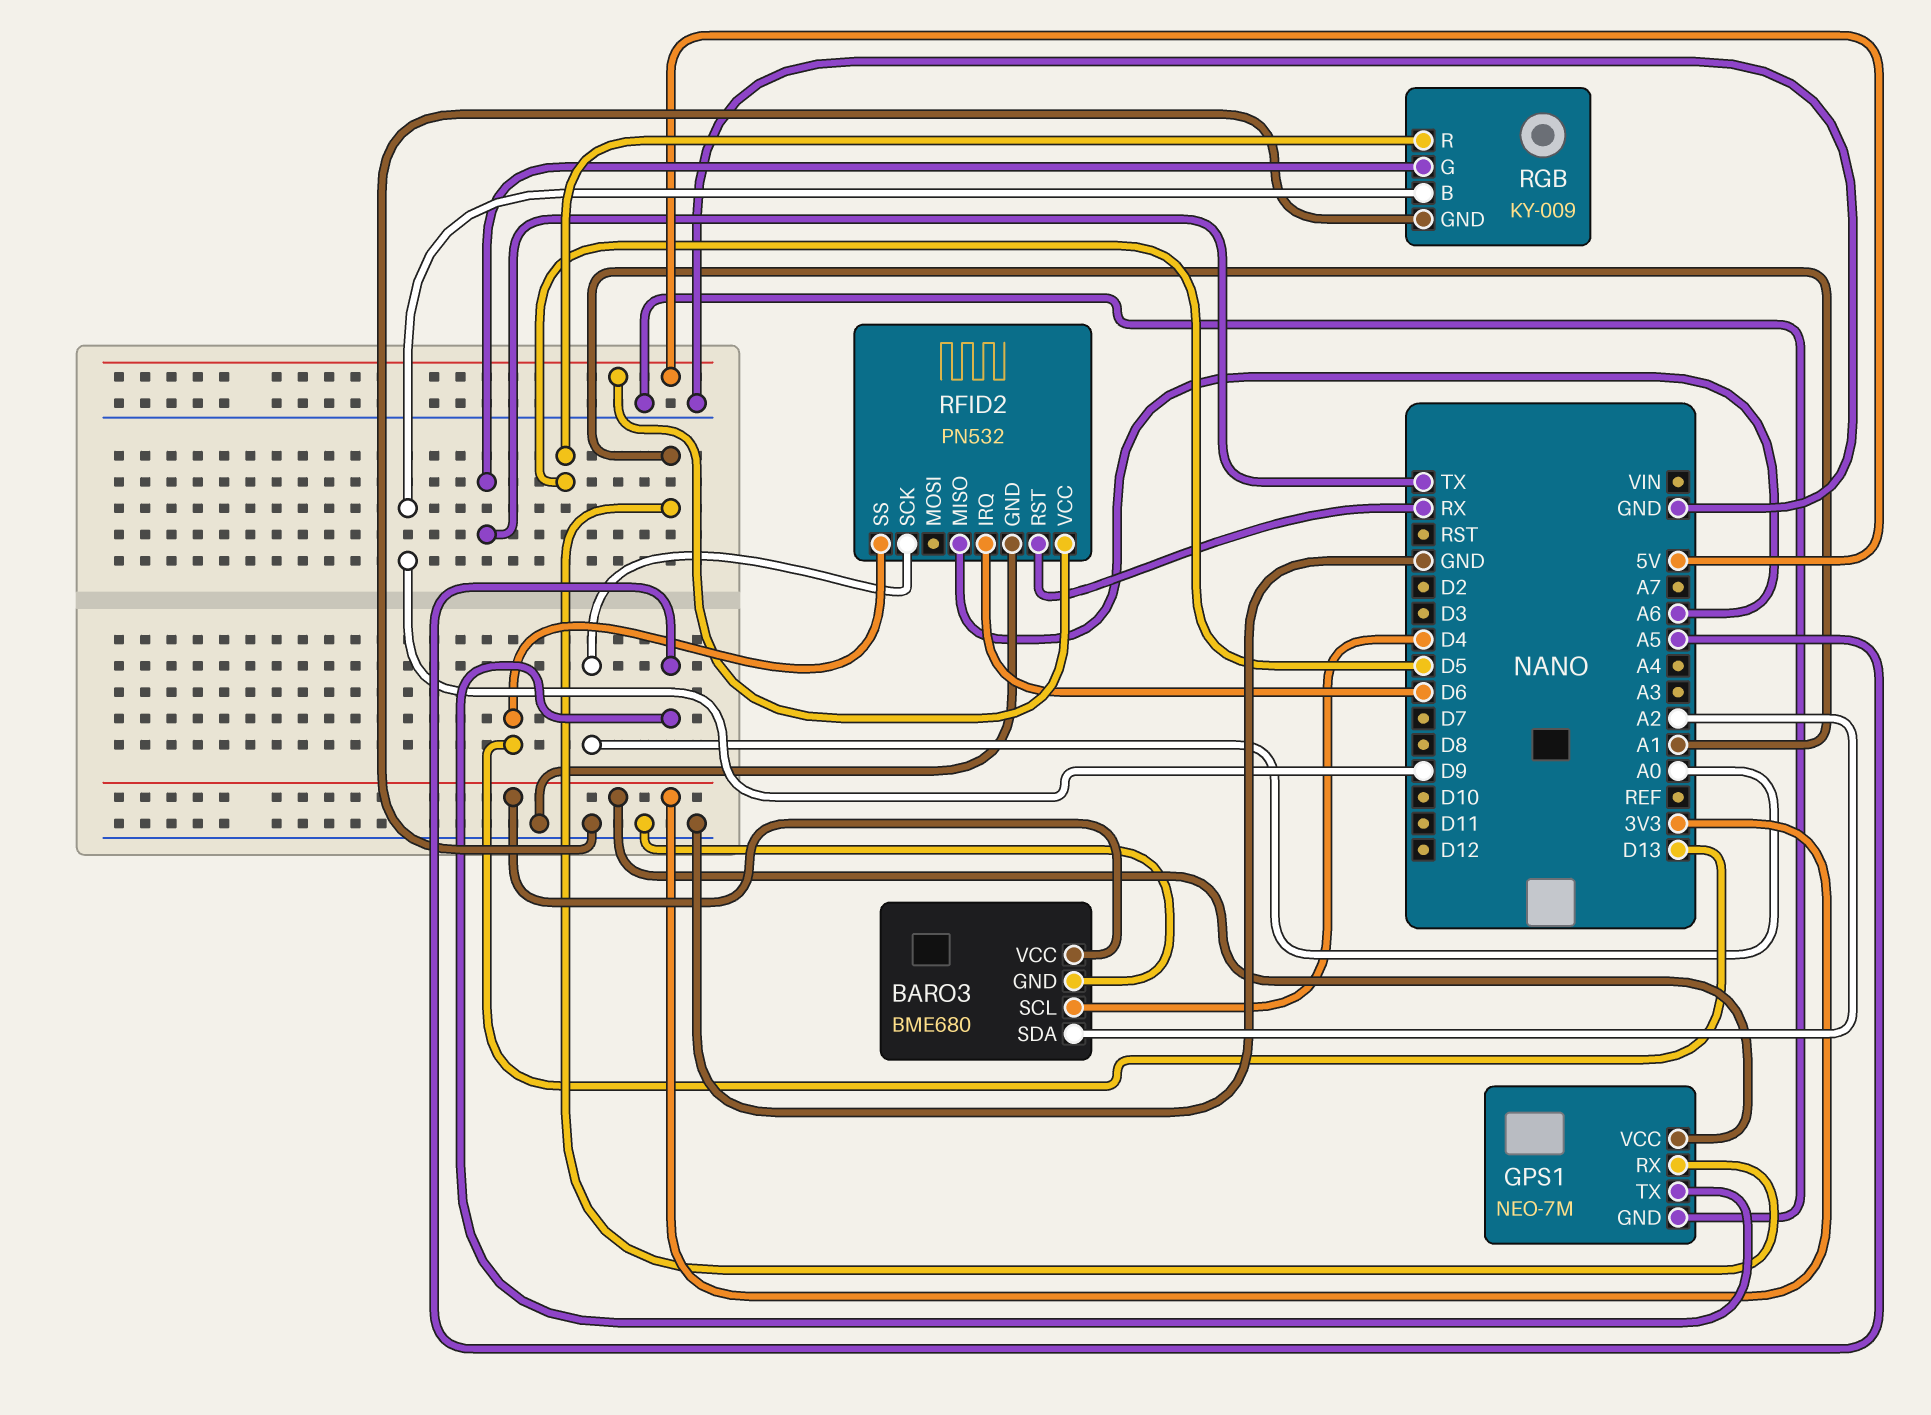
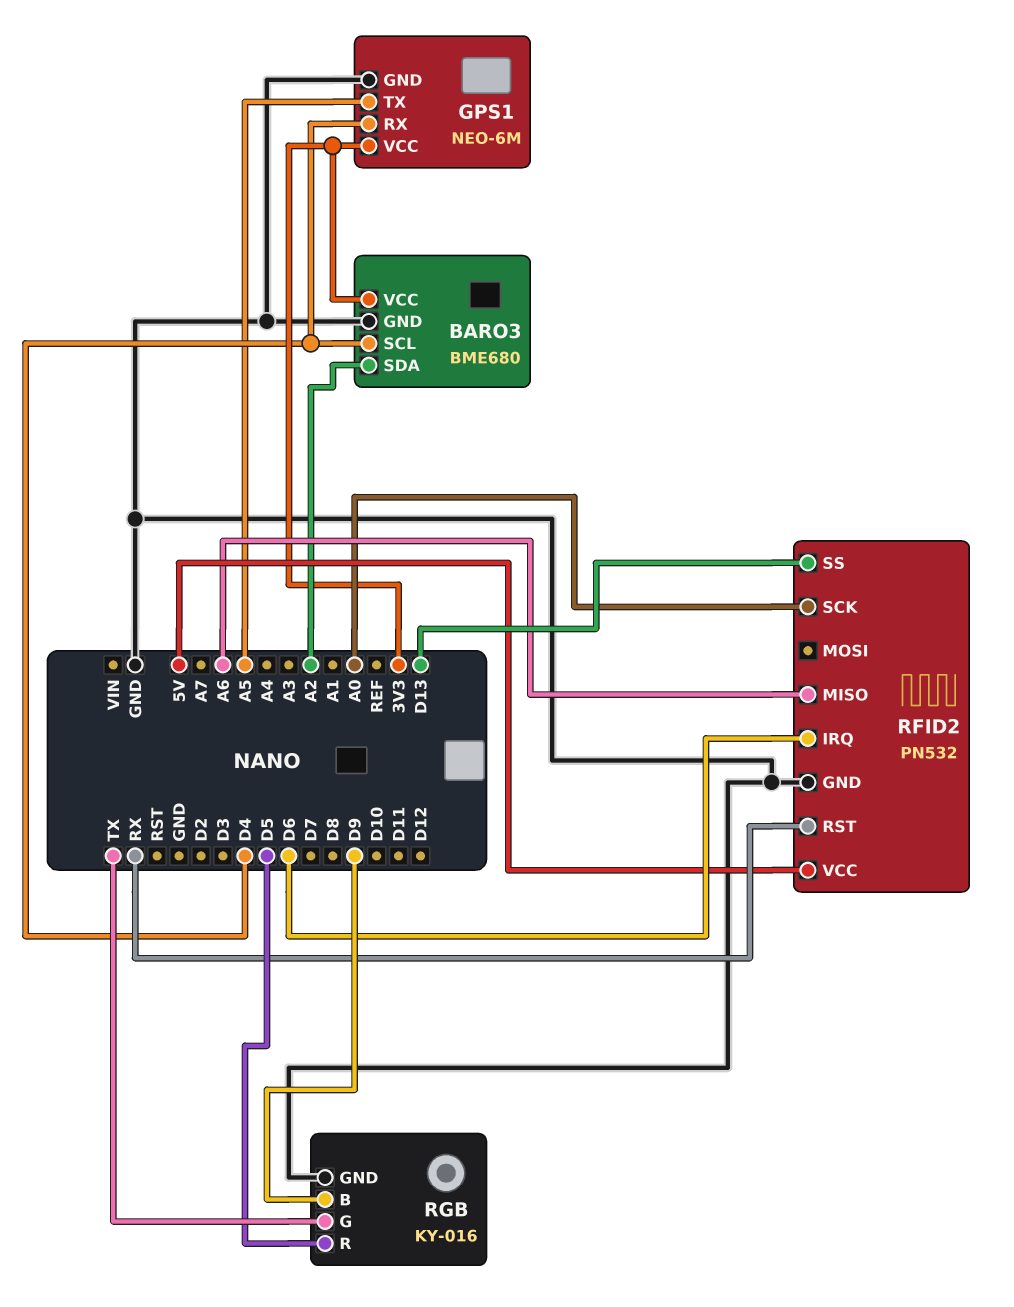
GPS1: NEO-7M -> NEO-6M
GPS1 pin RX: A1 -> D4
RGB: KY-009 -> KY-016

